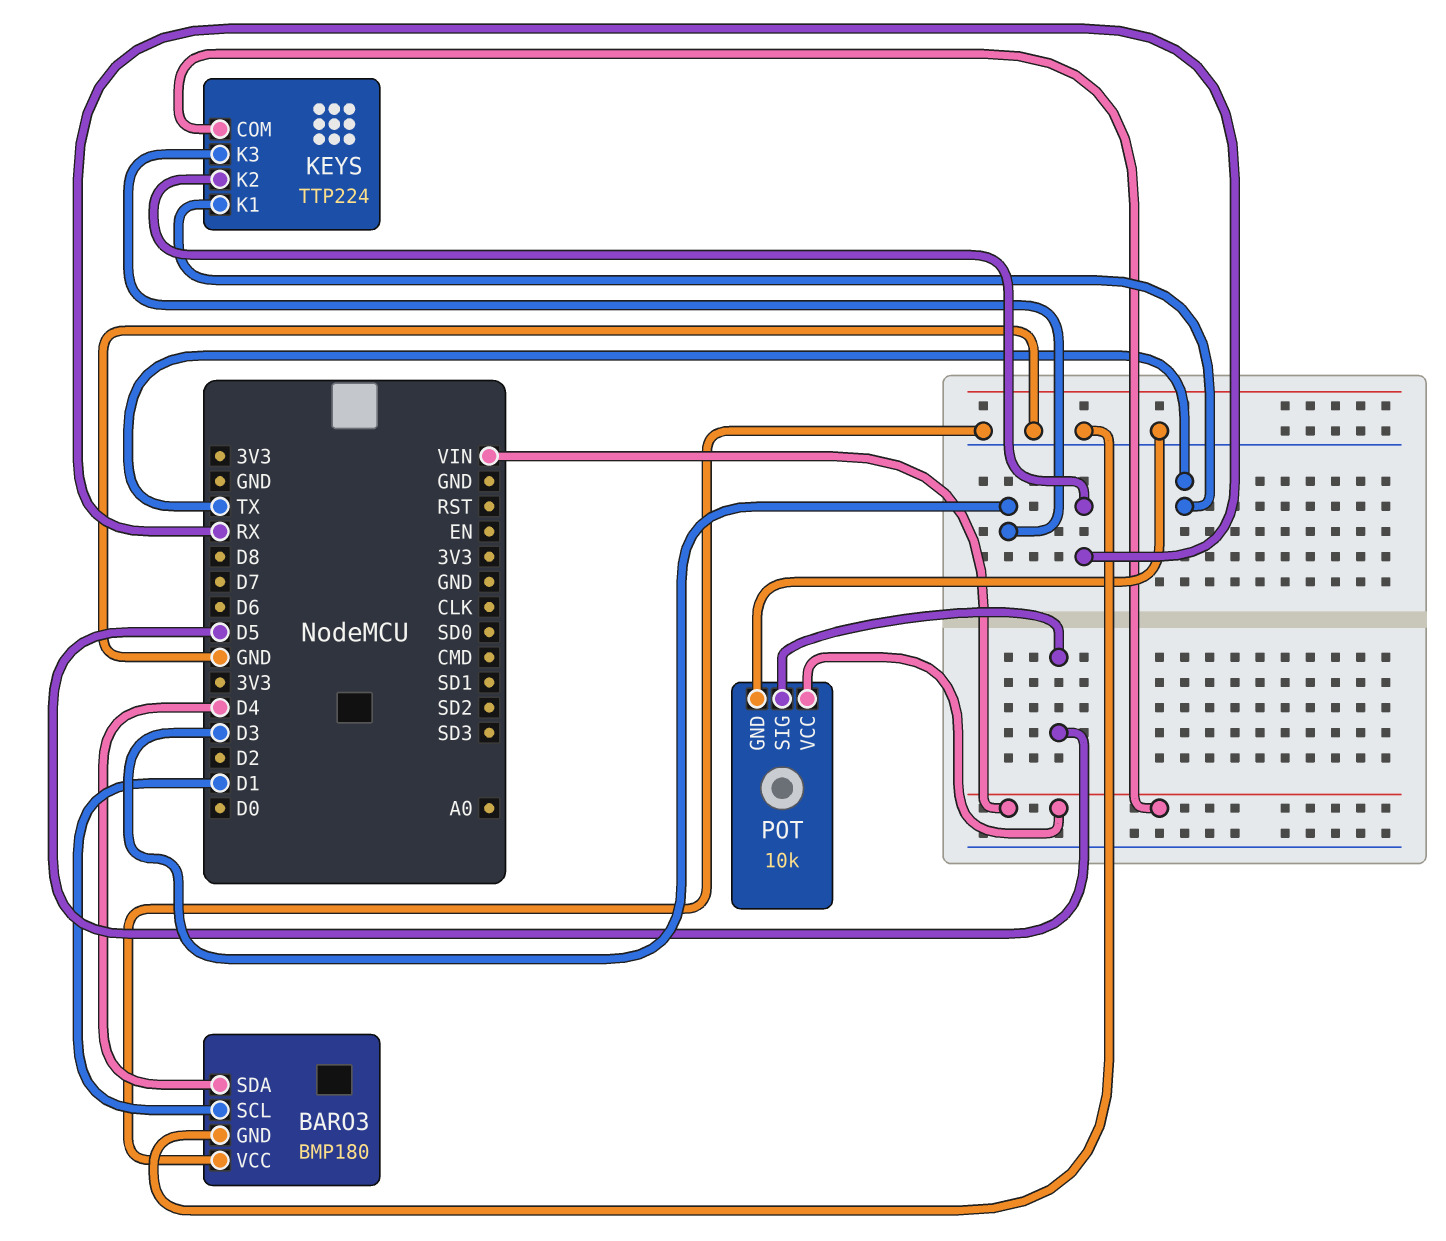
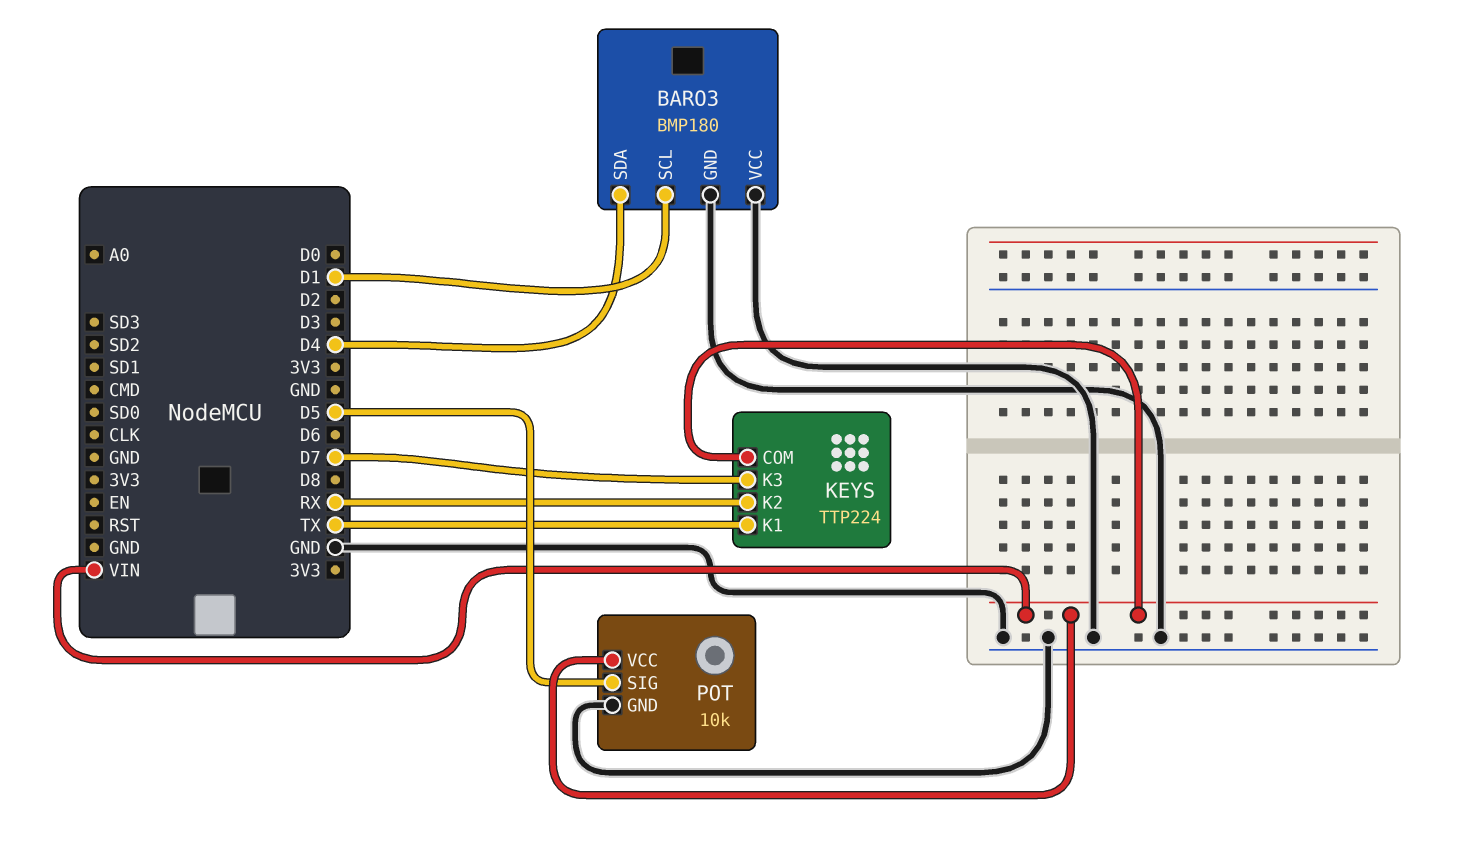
KEYS pin K3: D3 -> D7

